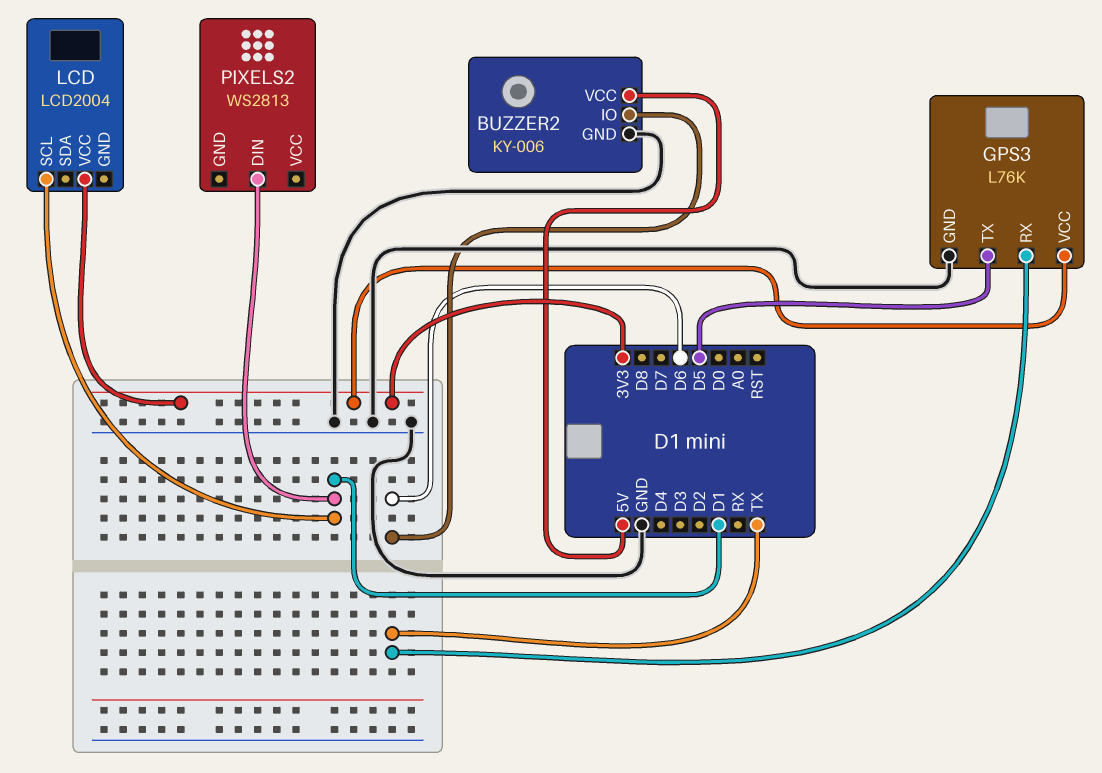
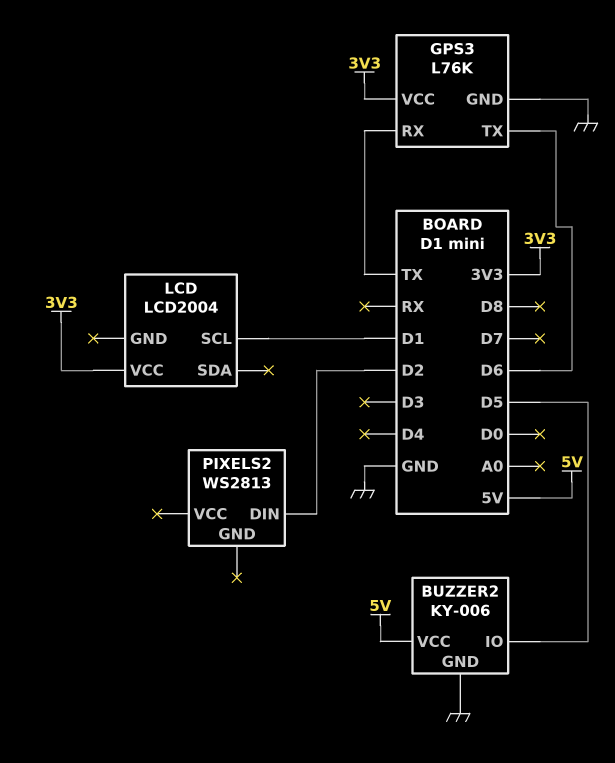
BUZZER2 pin IO: D6 -> D5
GPS3 pin TX: D5 -> D6
PIXELS2 pin DIN: D1 -> D2

